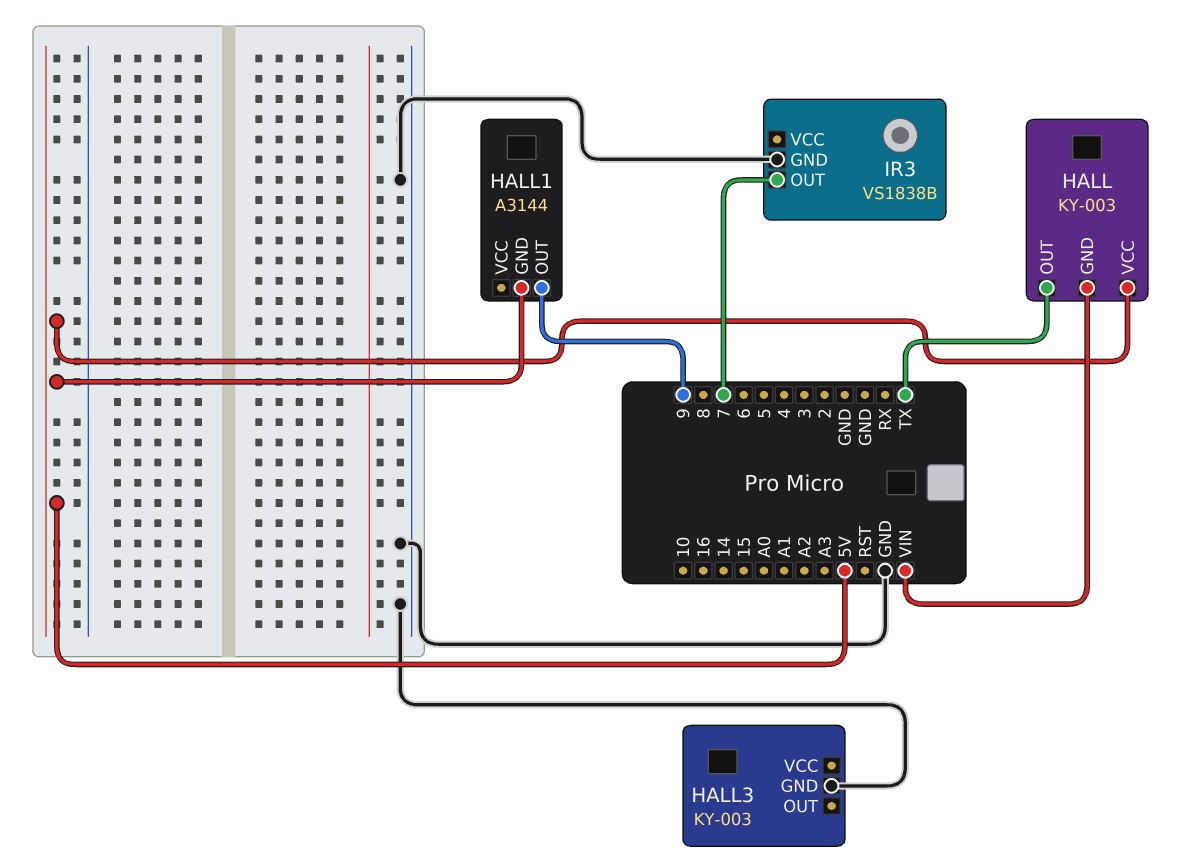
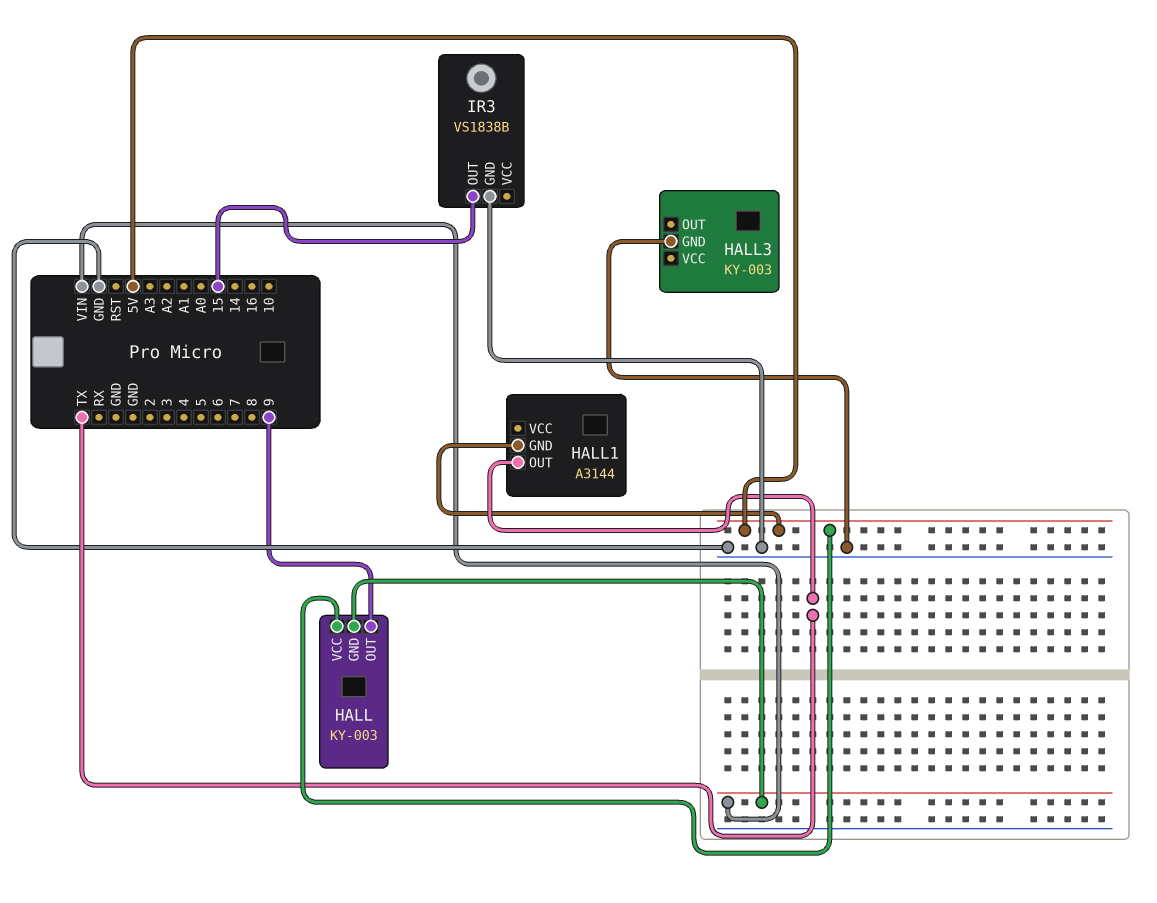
HALL pin OUT: TX -> 9
HALL1 pin OUT: 9 -> TX
IR3 pin OUT: 7 -> 15

